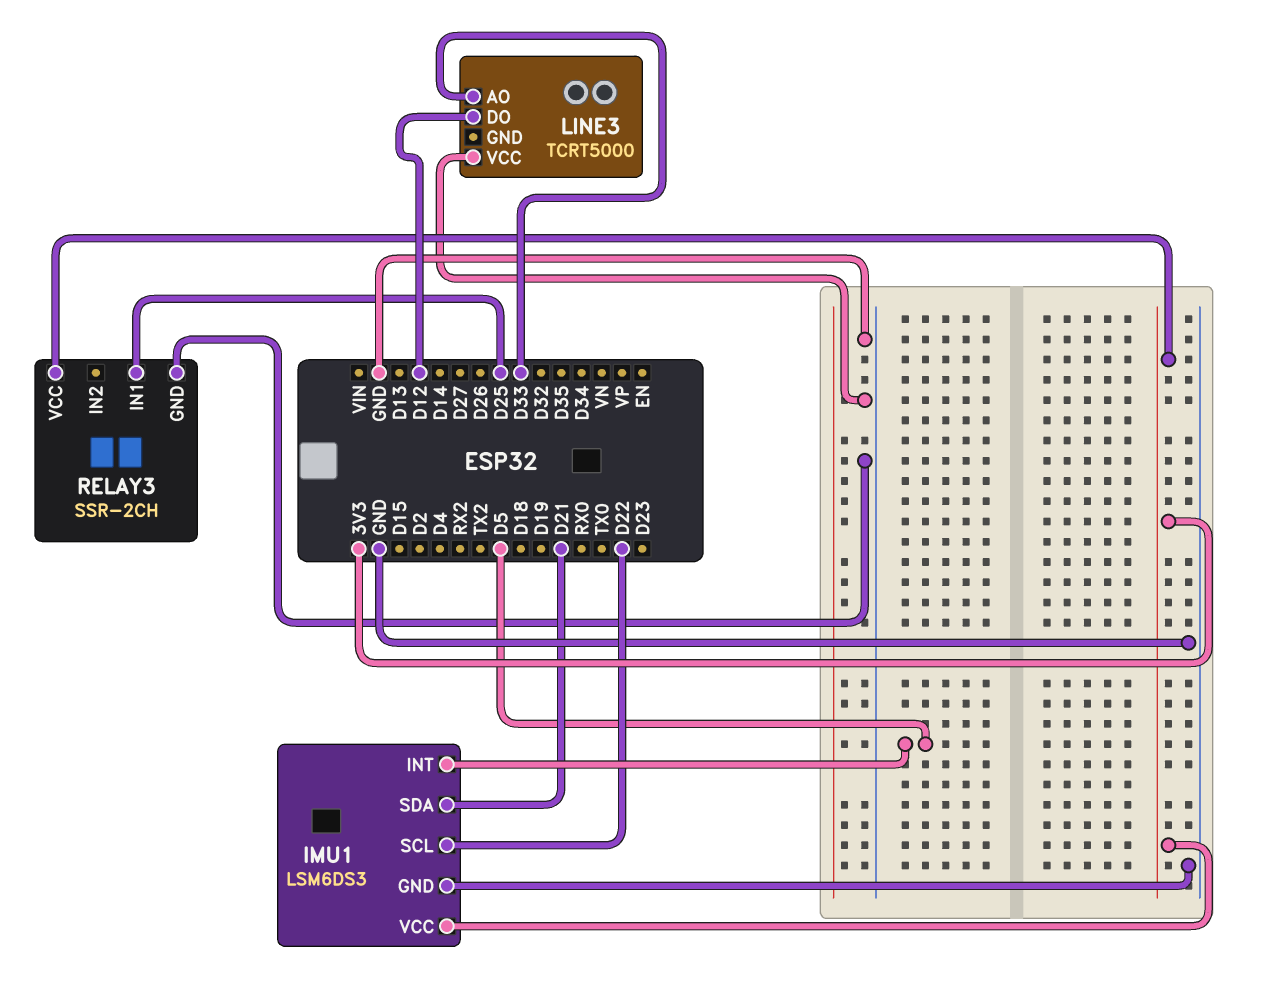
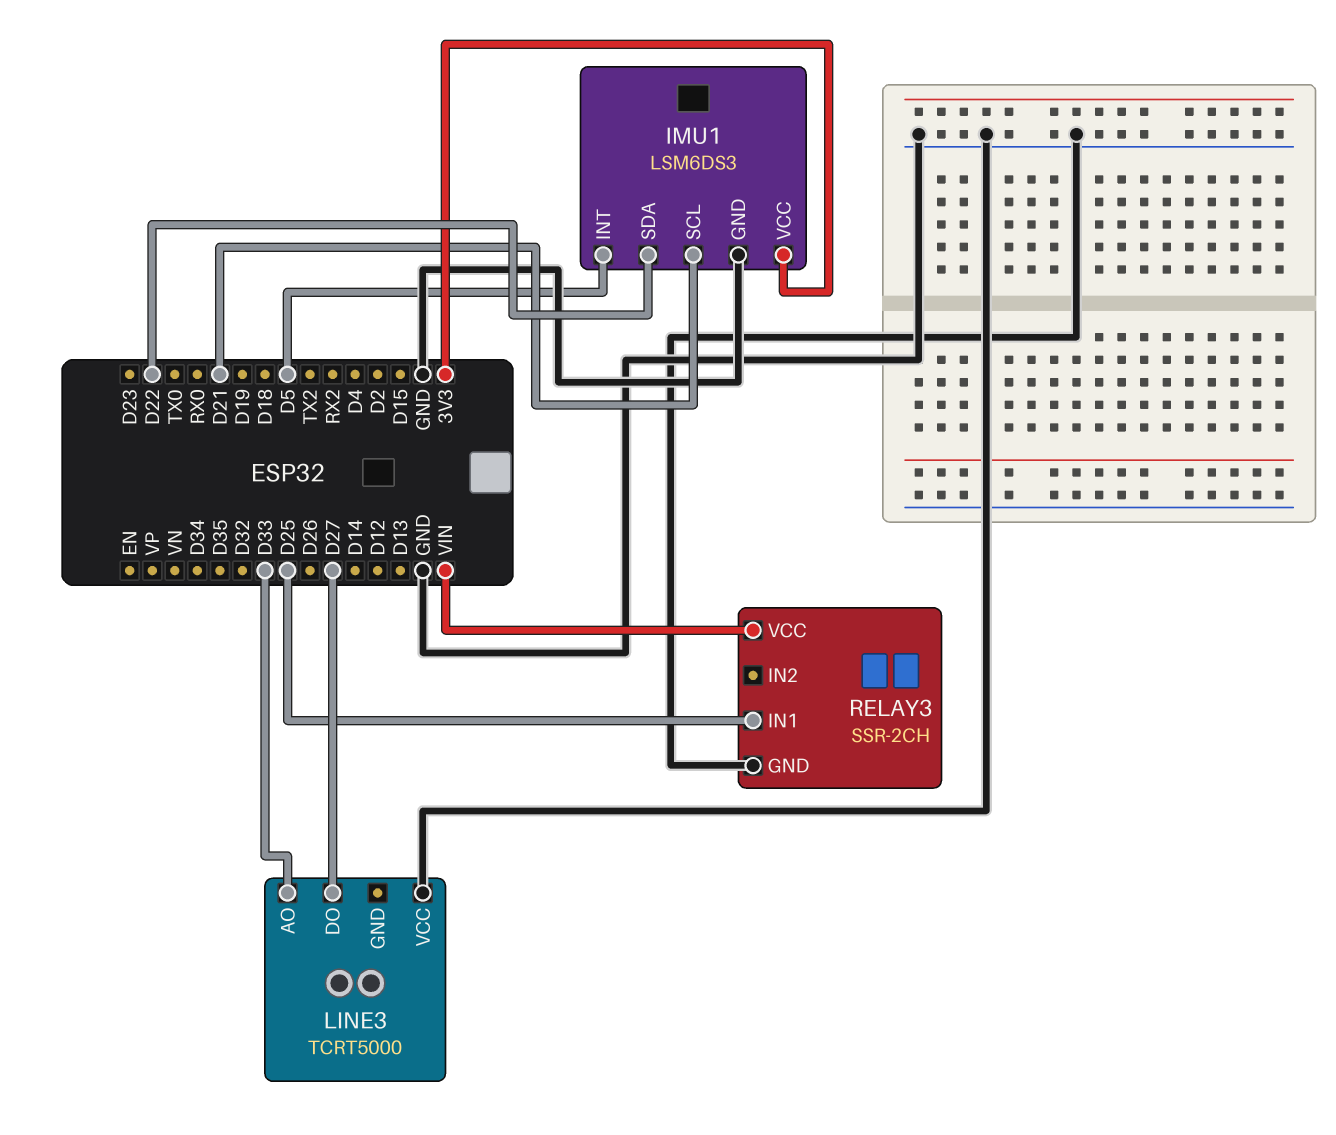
IMU1 pin SCL: D22 -> D21
IMU1 pin SDA: D21 -> D22
LINE3 pin DO: D12 -> D27
RELAY3 pin VCC: 3V3 -> VIN

